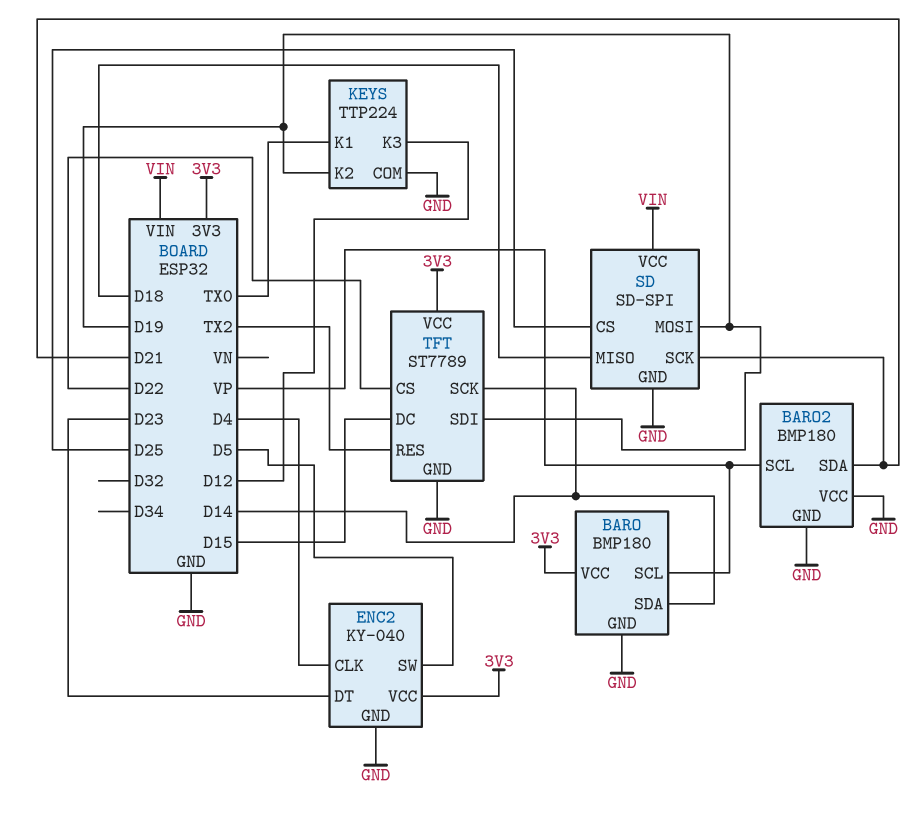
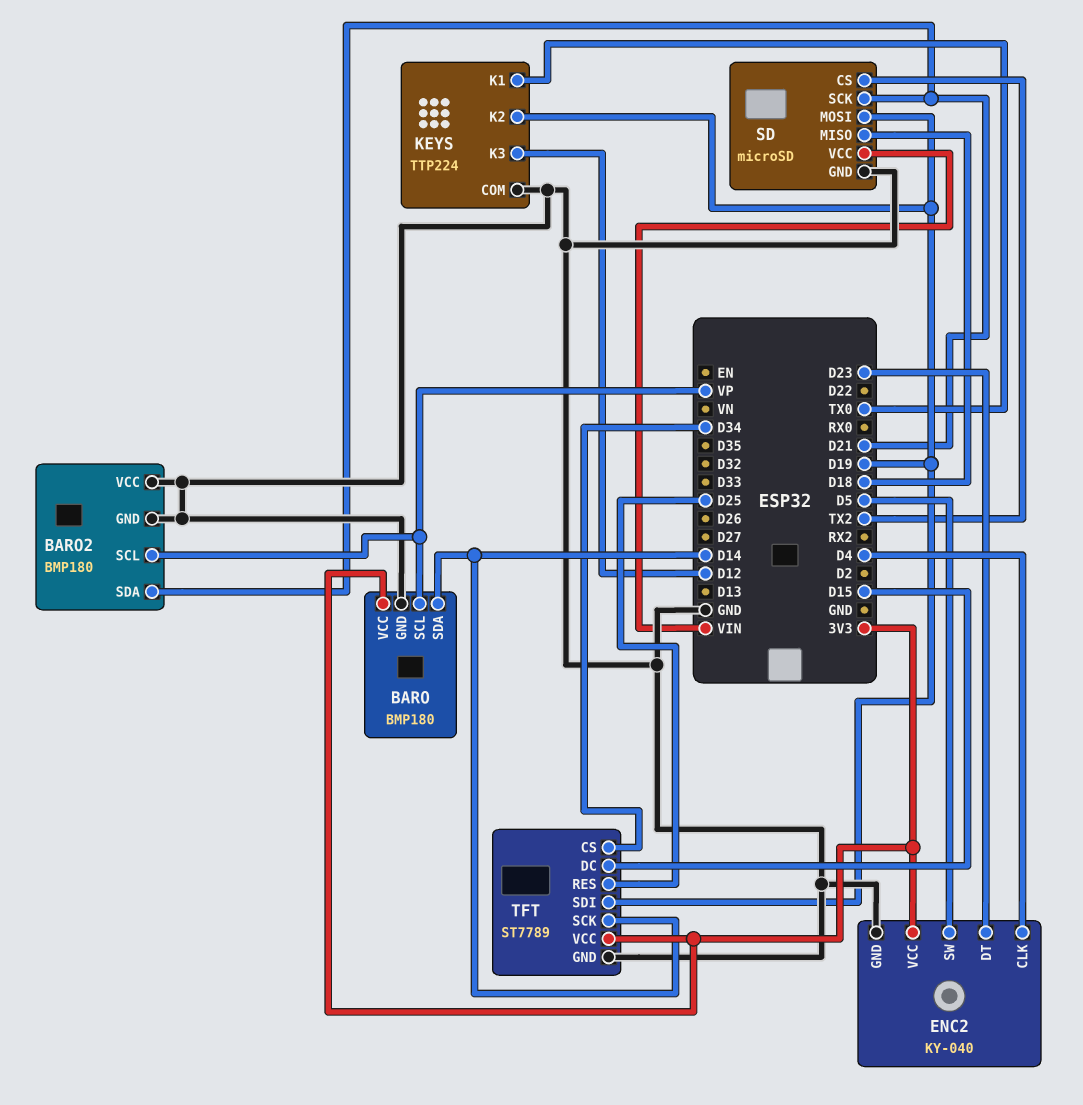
SD: SD-SPI -> microSD
SD pin CS: D25 -> TX2
TFT pin CS: D22 -> D34
TFT pin RES: TX2 -> D25

